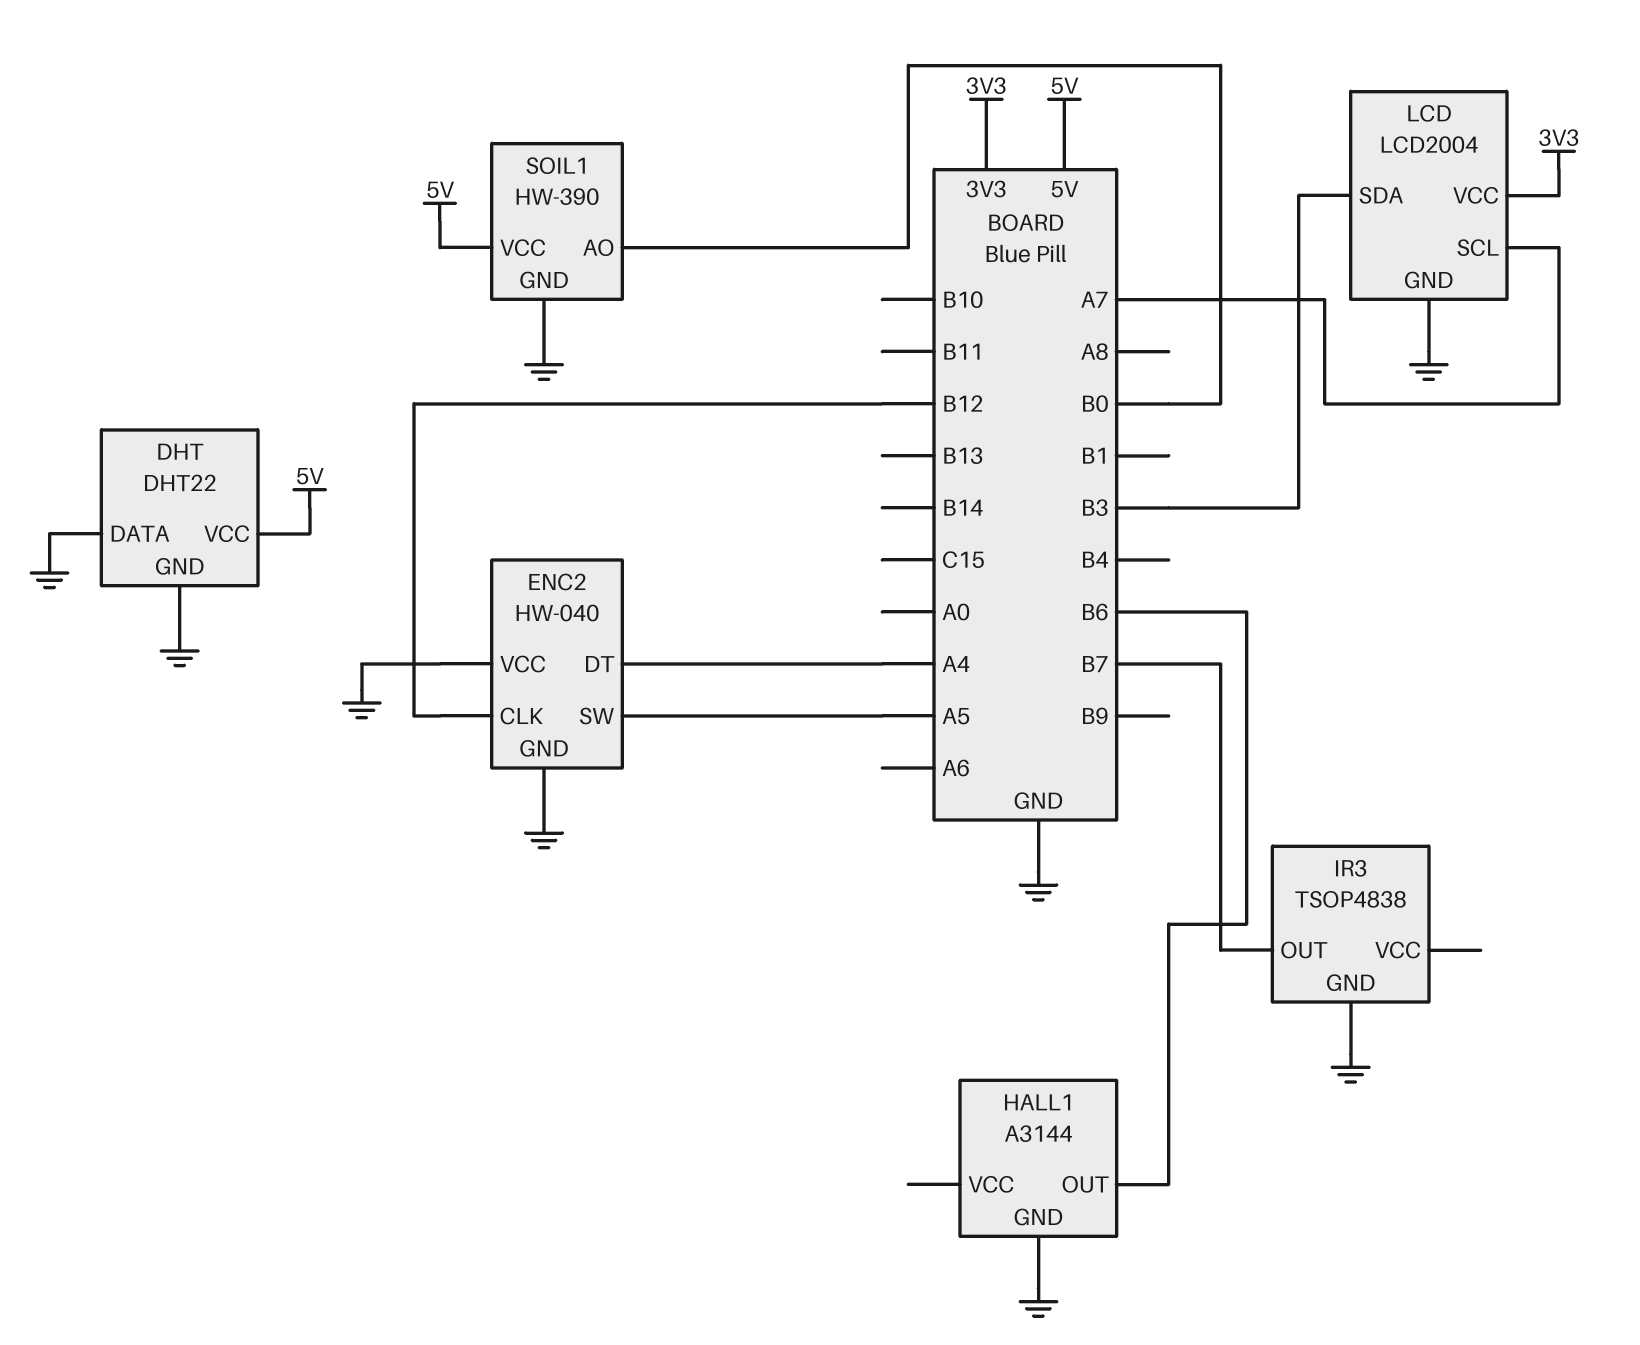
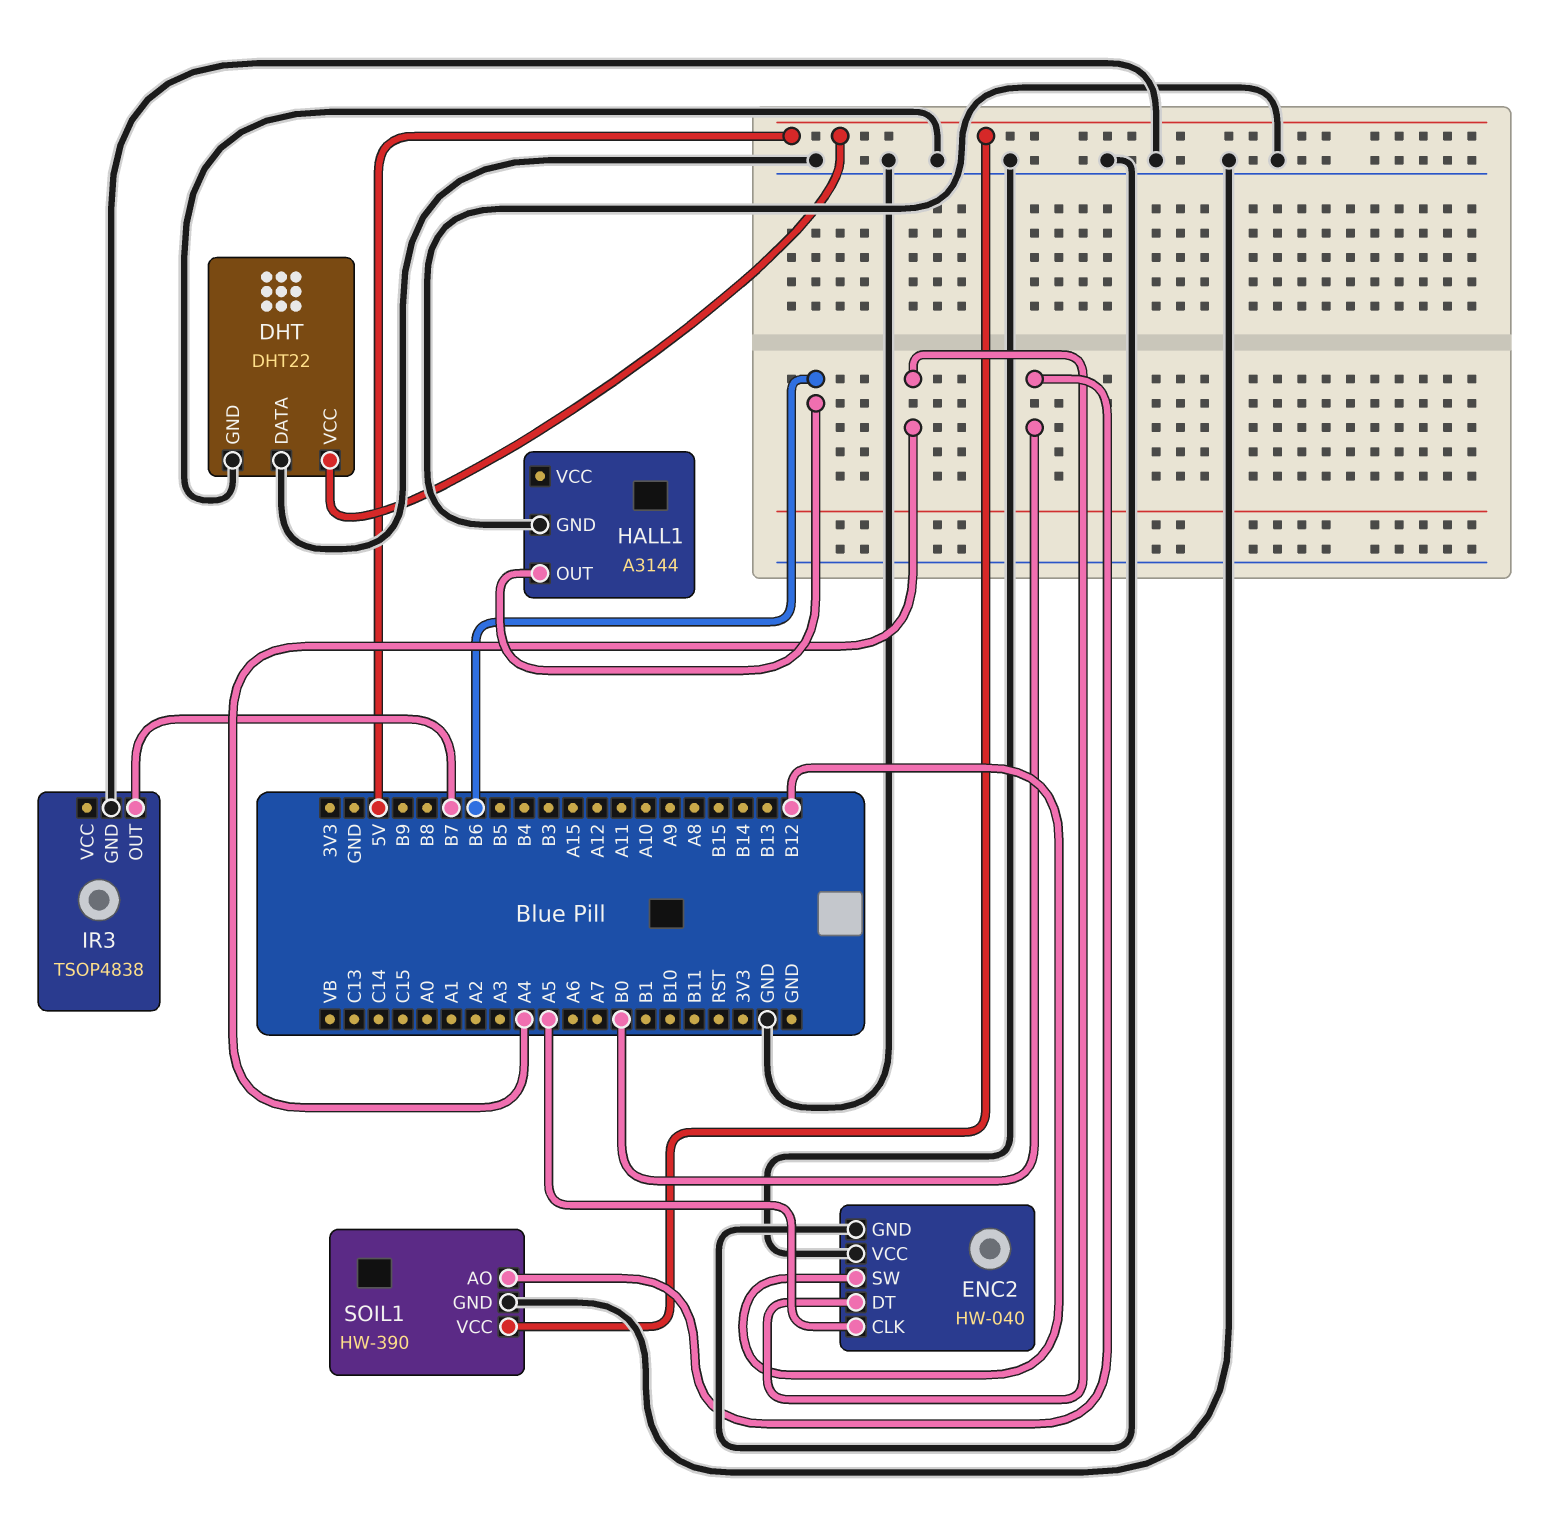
ENC2 pin CLK: B12 -> A5
ENC2 pin SW: A5 -> B12
LCD: LCD2004 -> none
LCD pin GND: GND -> none
LCD pin SCL: A7 -> none
LCD pin SDA: B3 -> none
LCD pin VCC: 3V3 -> none

